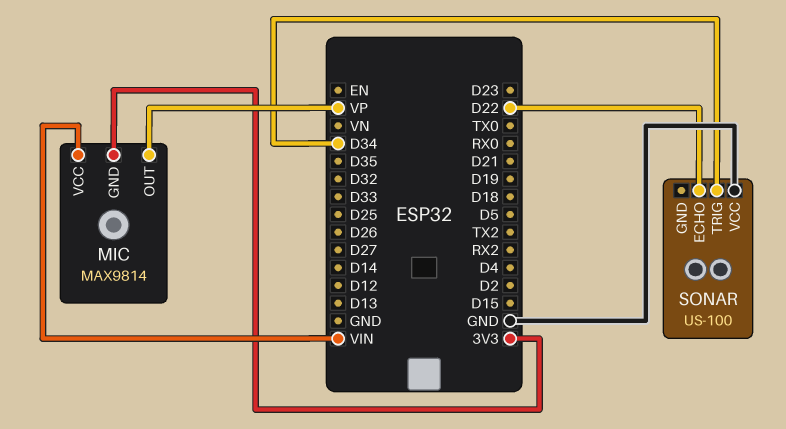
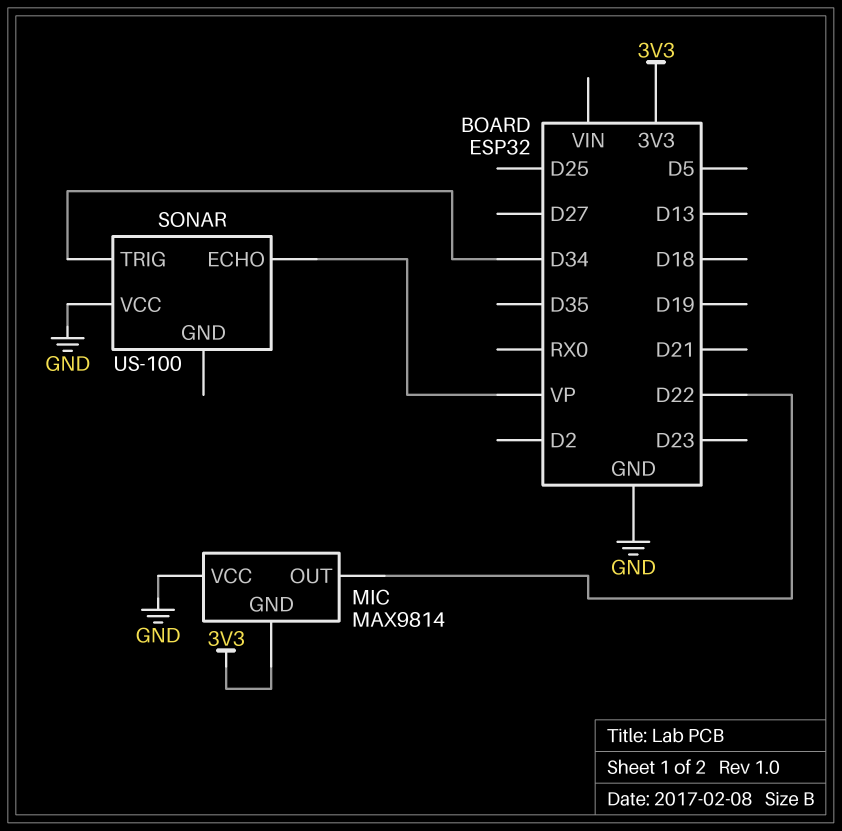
MIC pin OUT: VP -> D22
MIC pin VCC: VIN -> GND
SONAR pin ECHO: D22 -> VP

